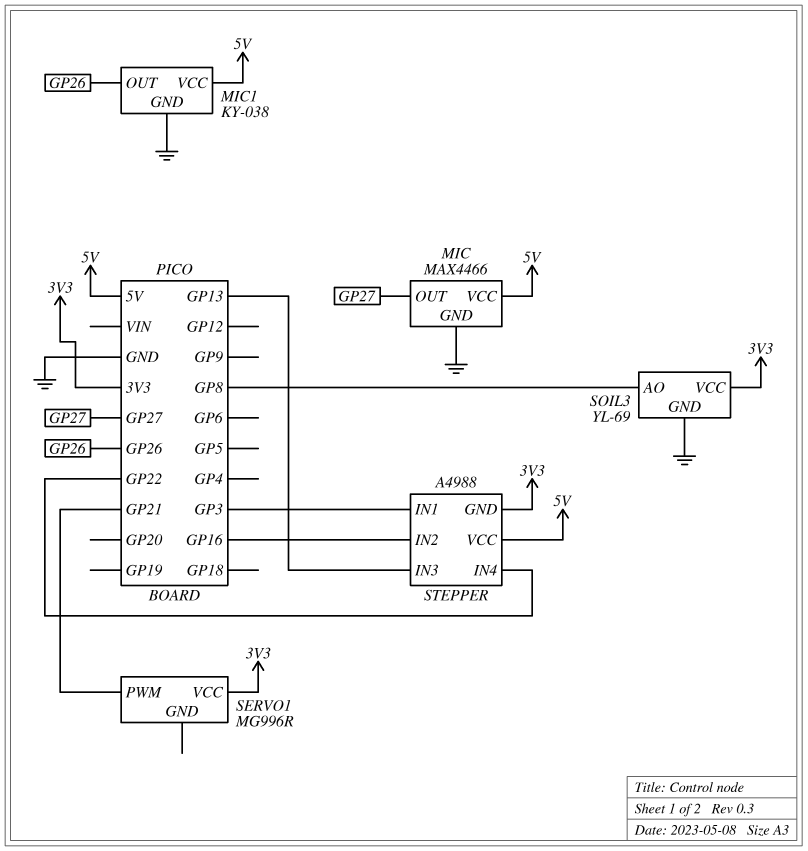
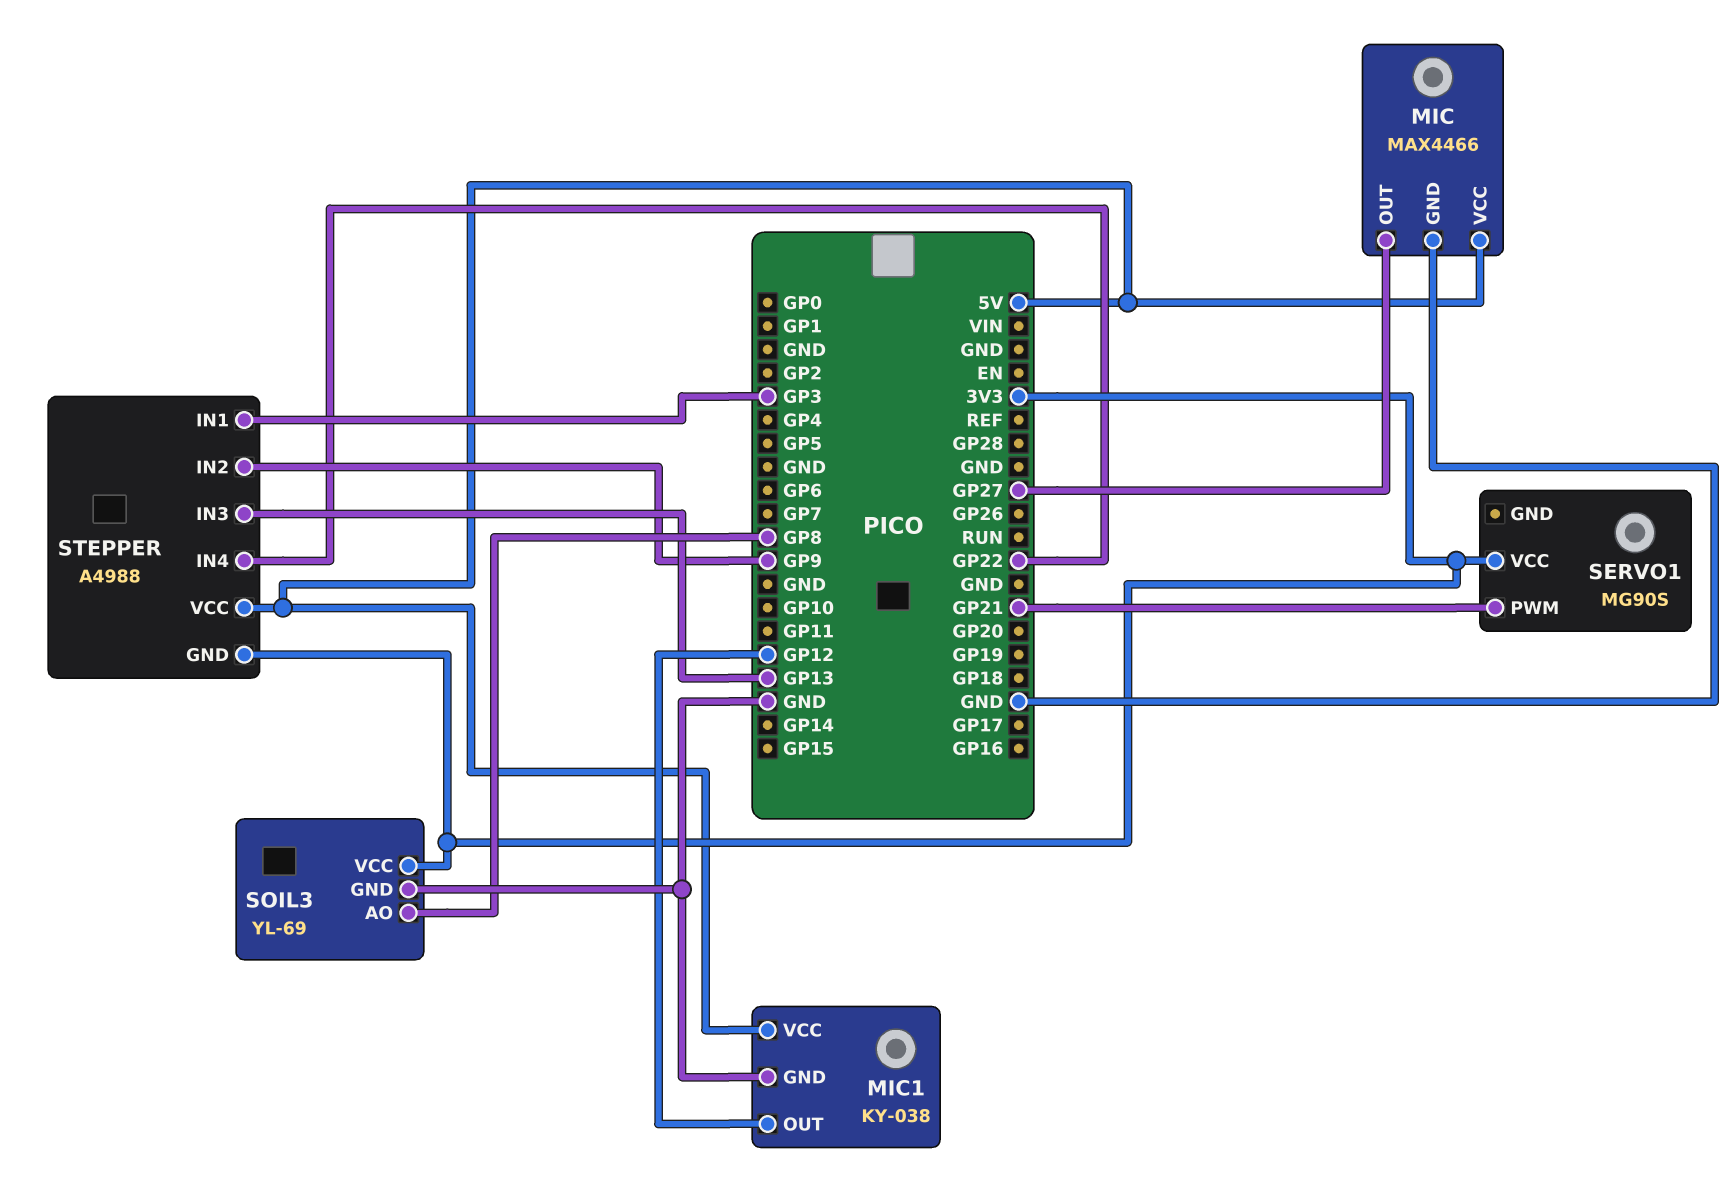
MIC1 pin OUT: GP26 -> GP12
SERVO1: MG996R -> MG90S
STEPPER pin IN2: GP16 -> GP9

